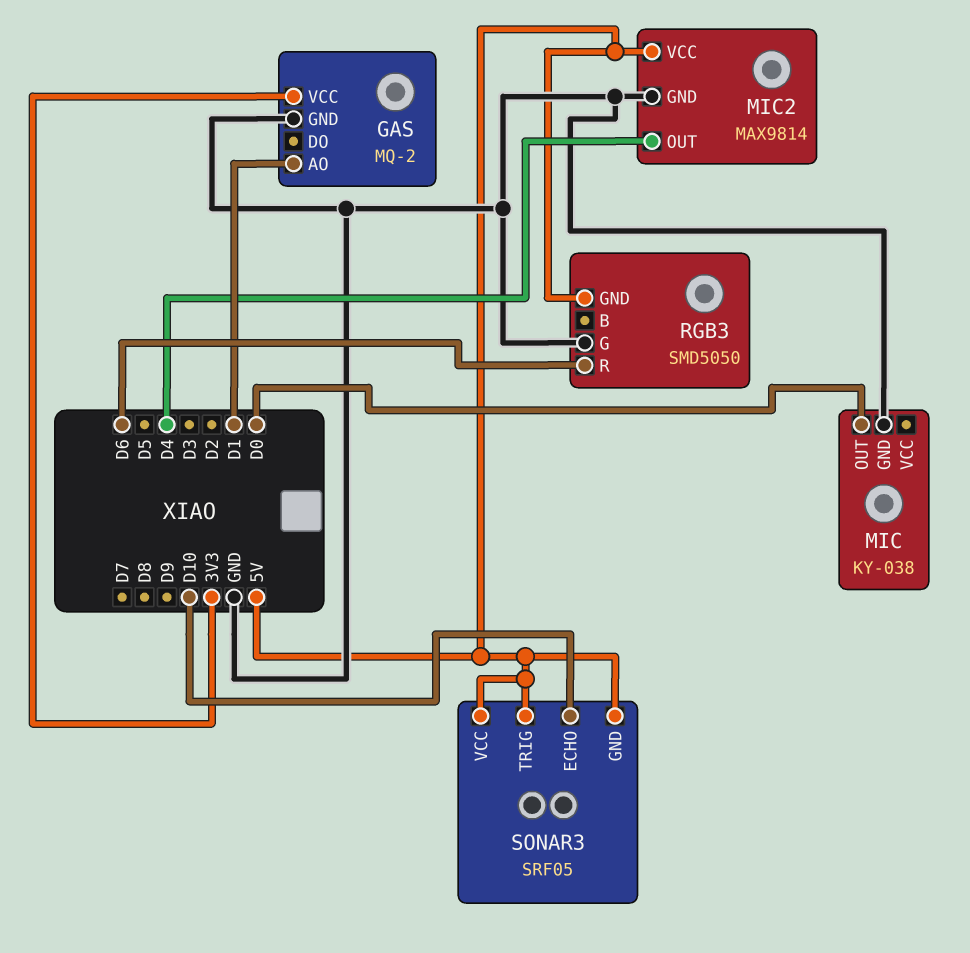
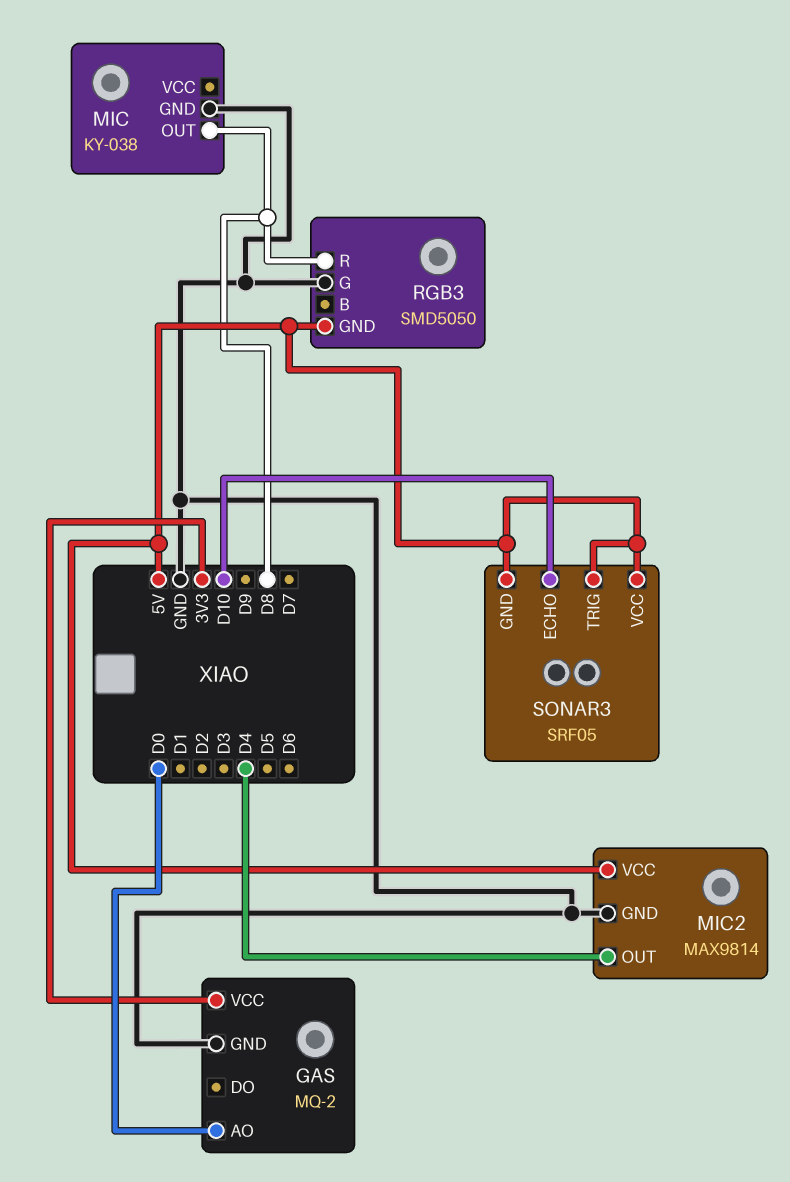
GAS pin AO: D1 -> D0
MIC pin OUT: D0 -> D8
RGB3 pin R: D6 -> D8

